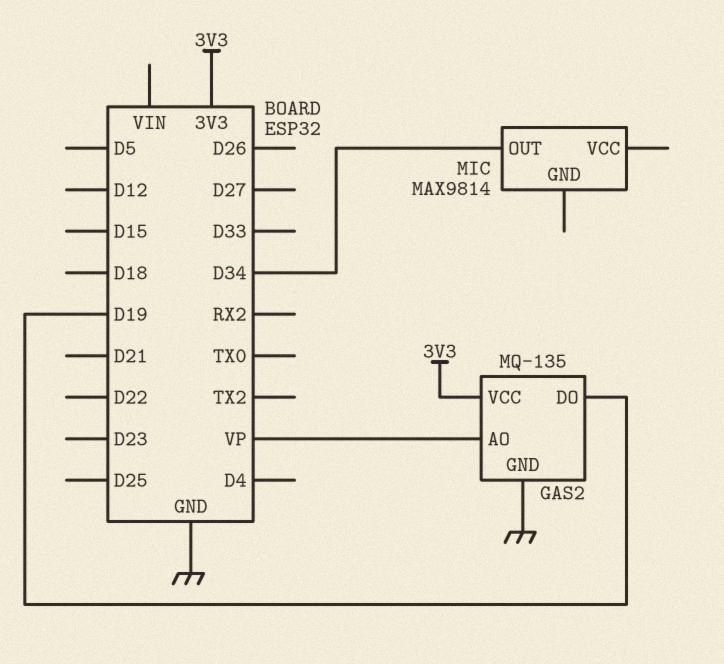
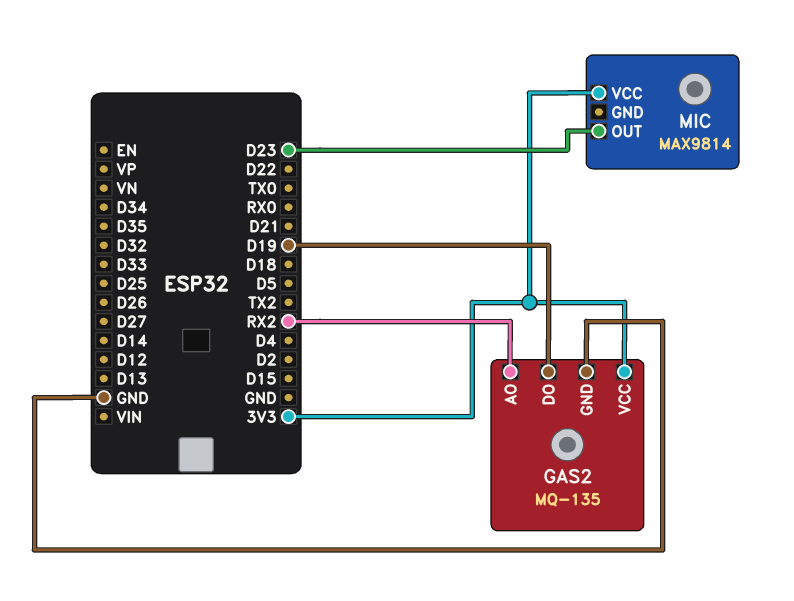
GAS2 pin AO: VP -> RX2
MIC pin OUT: D34 -> D23
MIC pin VCC: none -> 3V3

